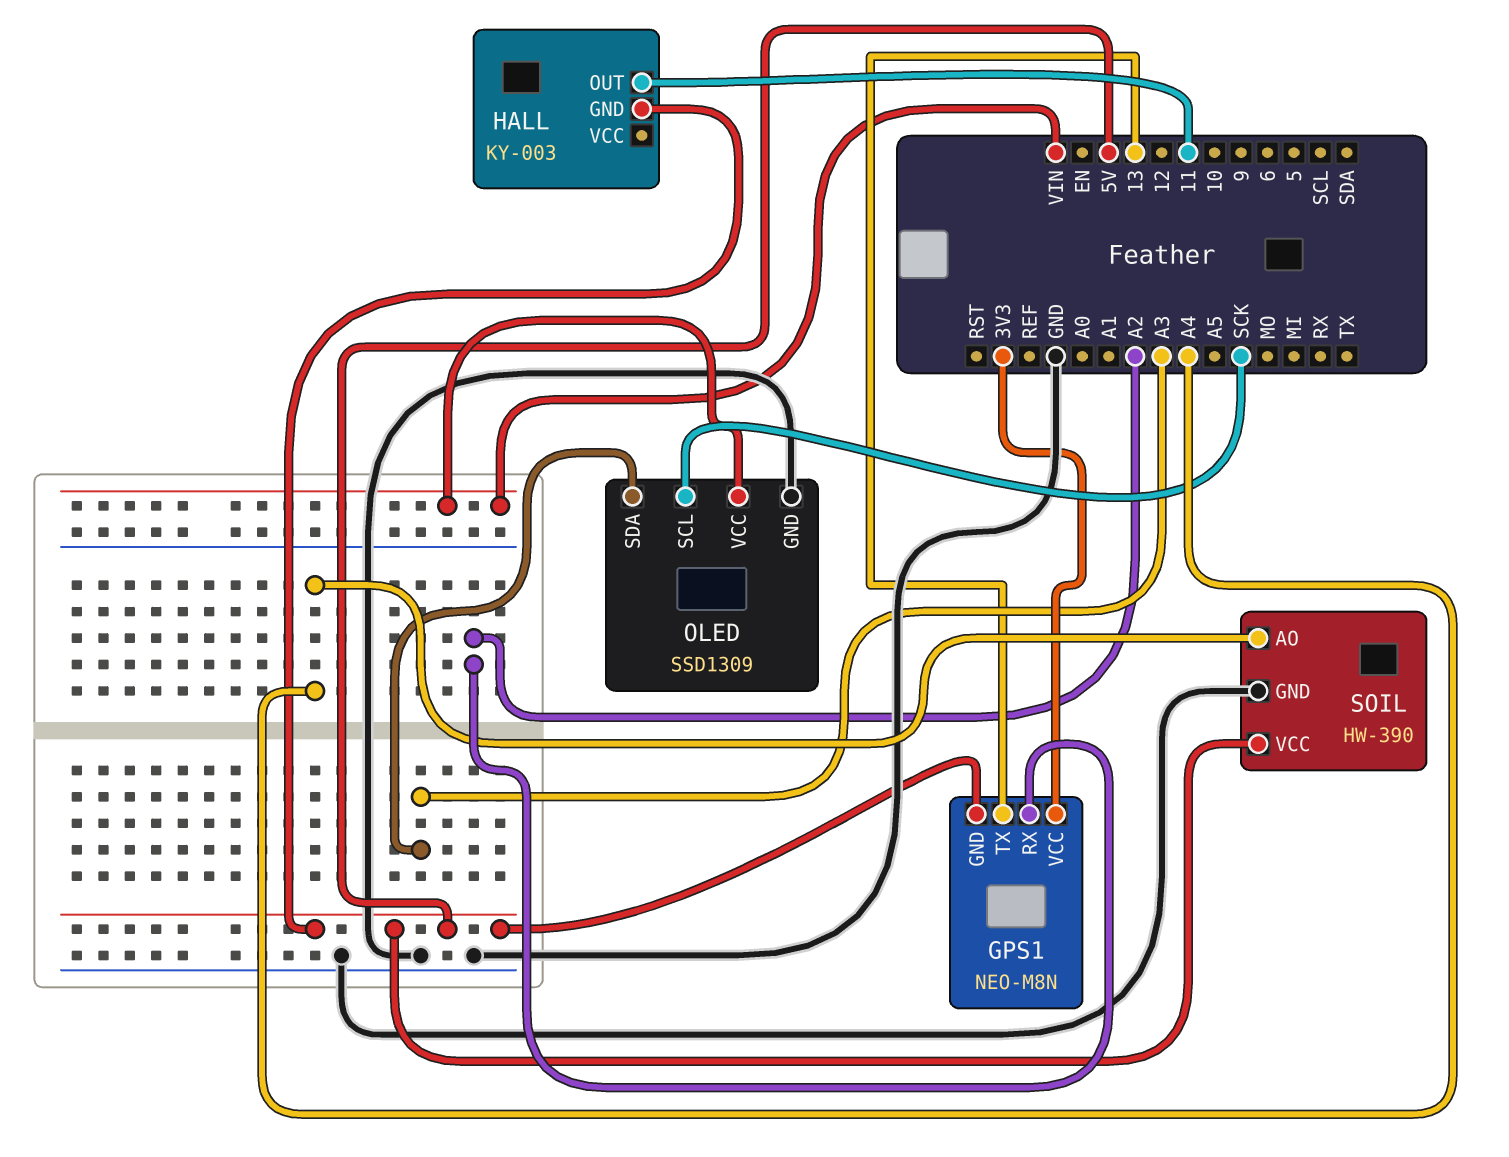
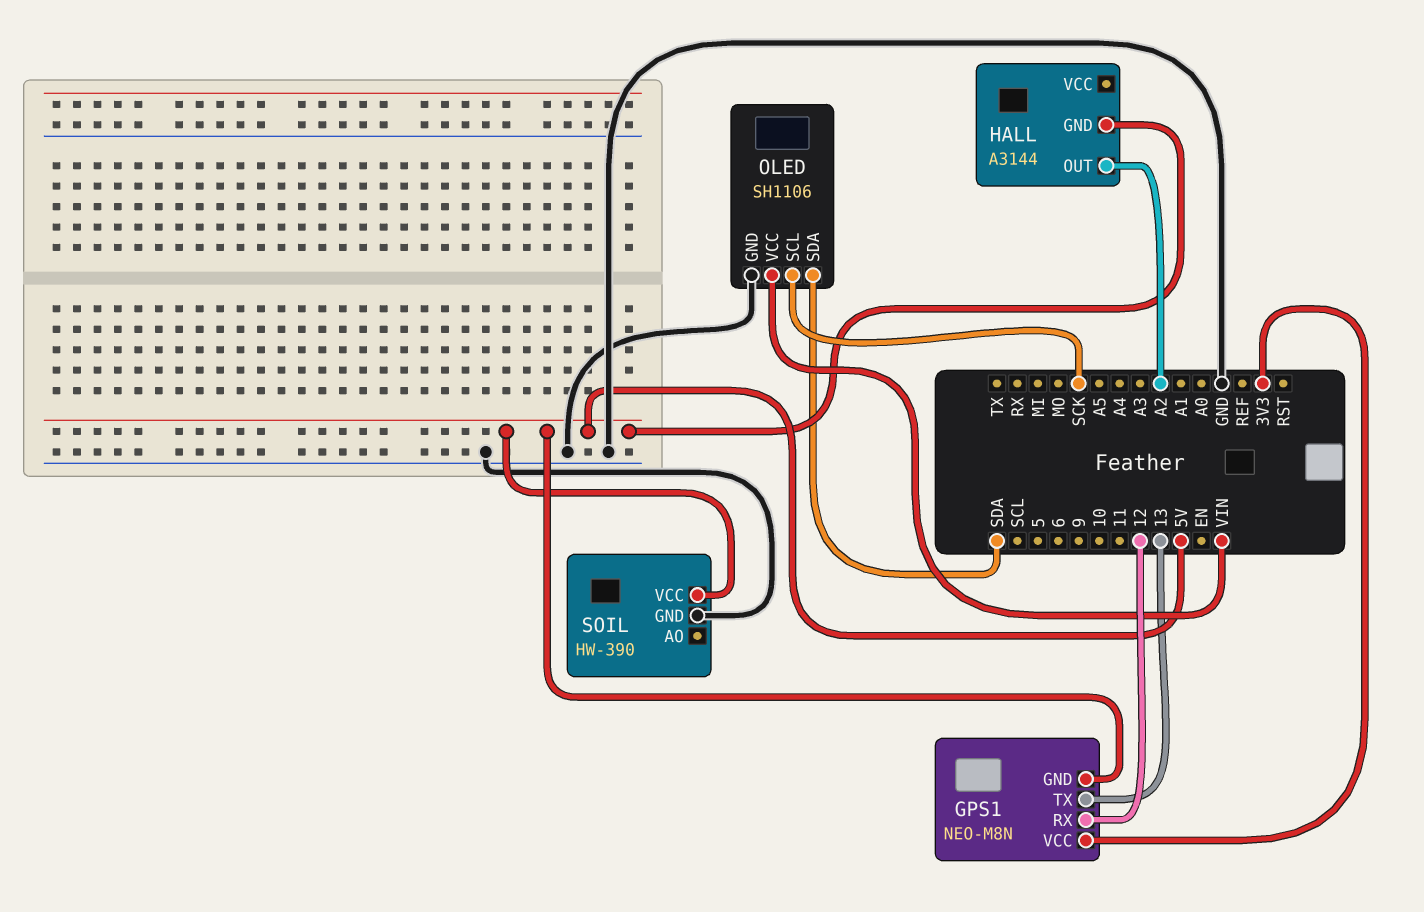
GPS1 pin RX: A2 -> 12
HALL: KY-003 -> A3144
HALL pin OUT: 11 -> A2
OLED: SSD1309 -> SH1106
OLED pin SDA: A3 -> SDA
SOIL pin AO: A4 -> none

